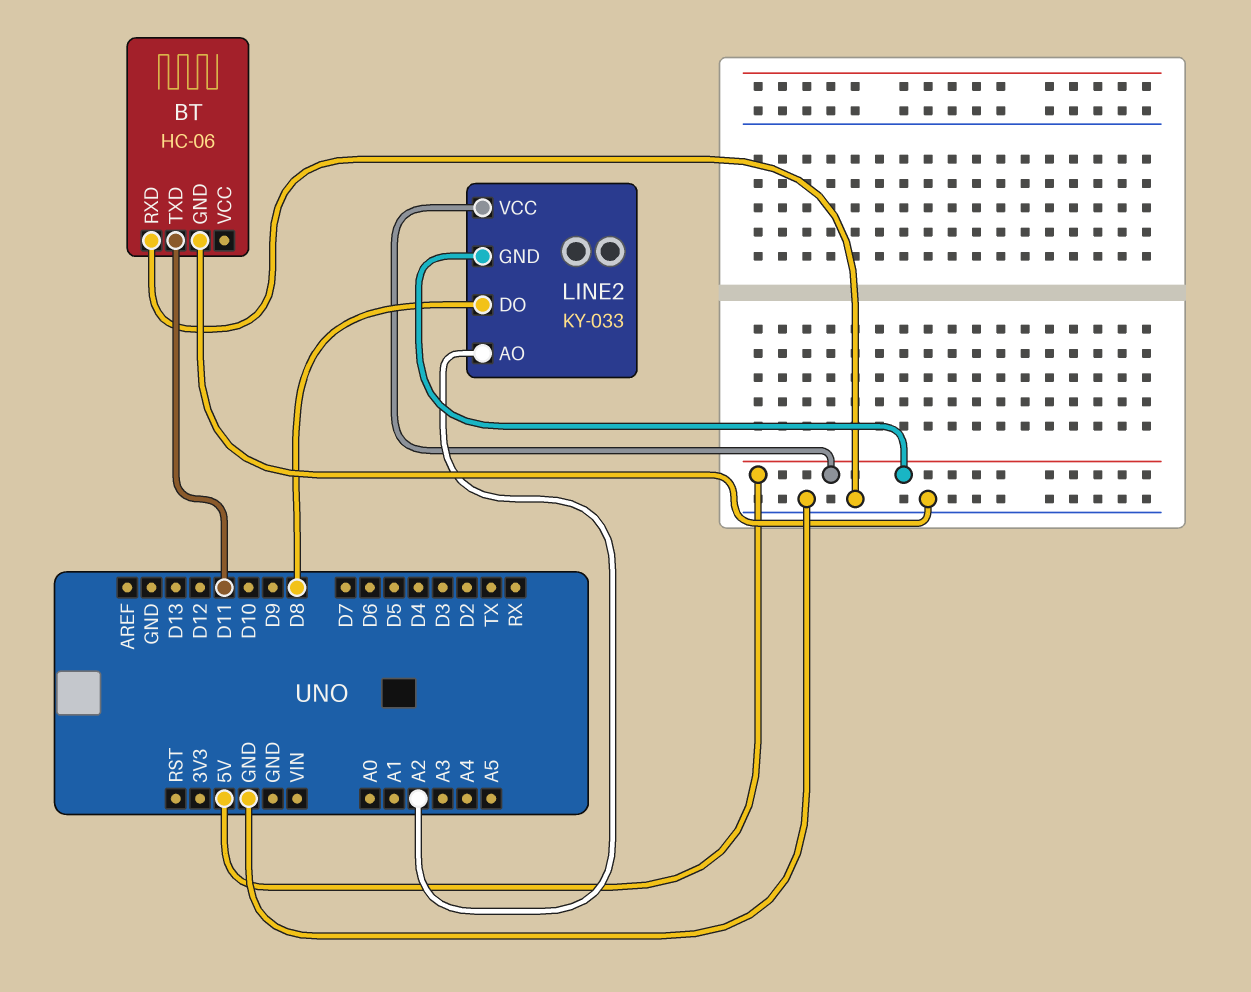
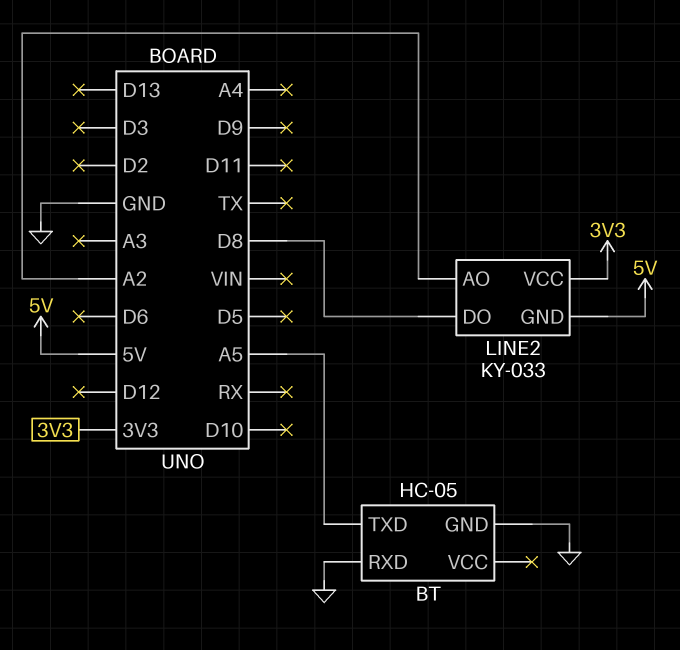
BT: HC-06 -> HC-05
BT pin TXD: D11 -> A5
LINE2 pin VCC: 5V -> 3V3

